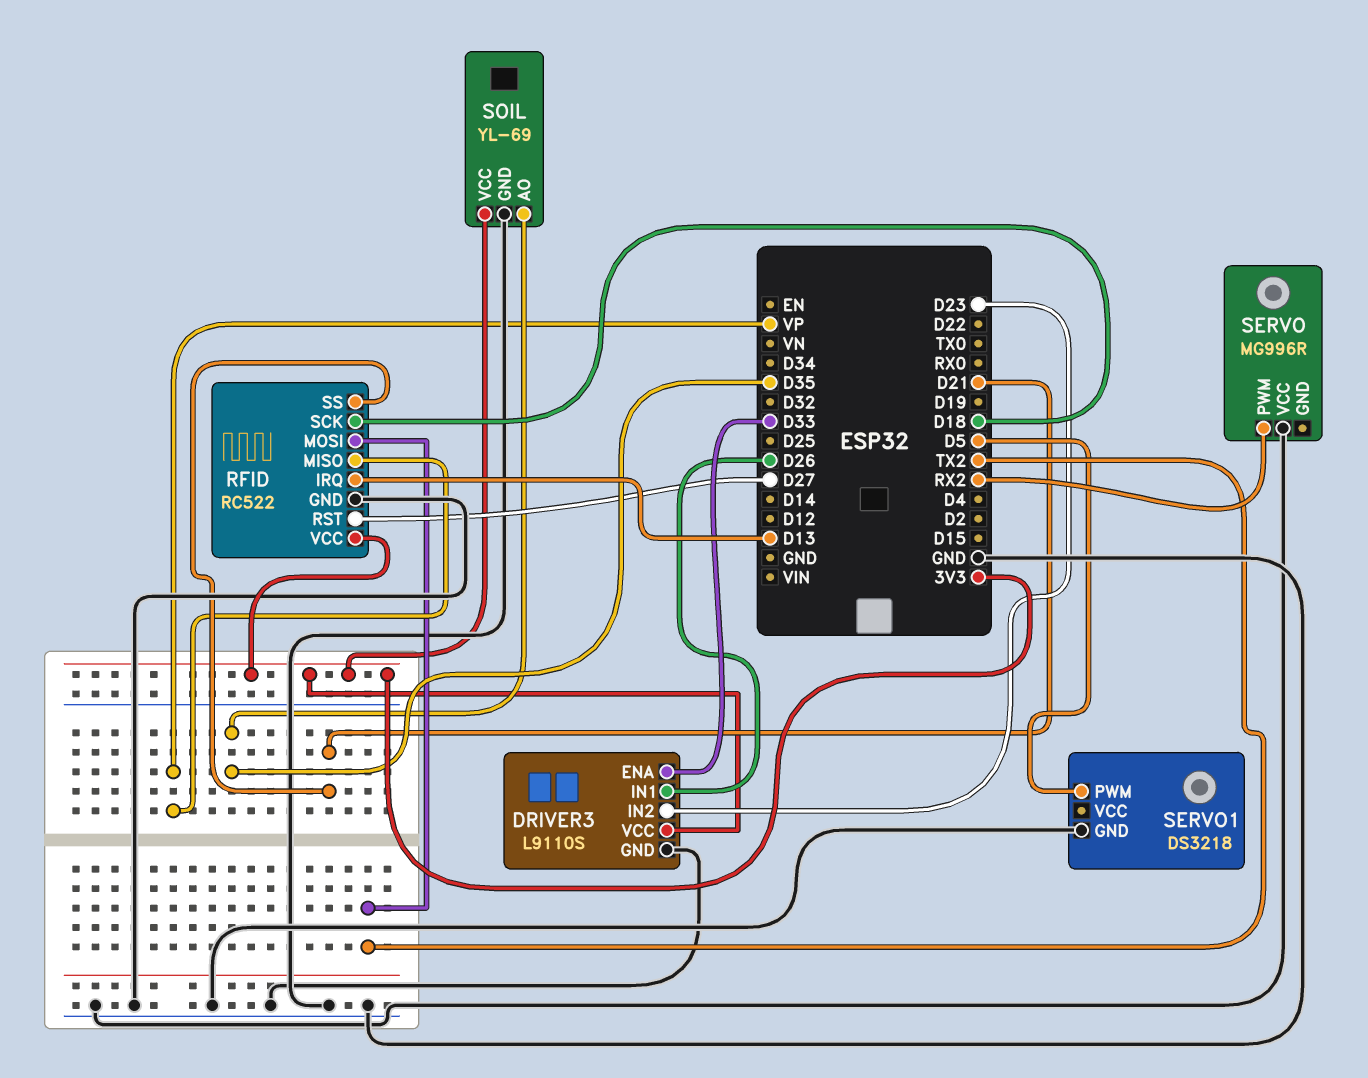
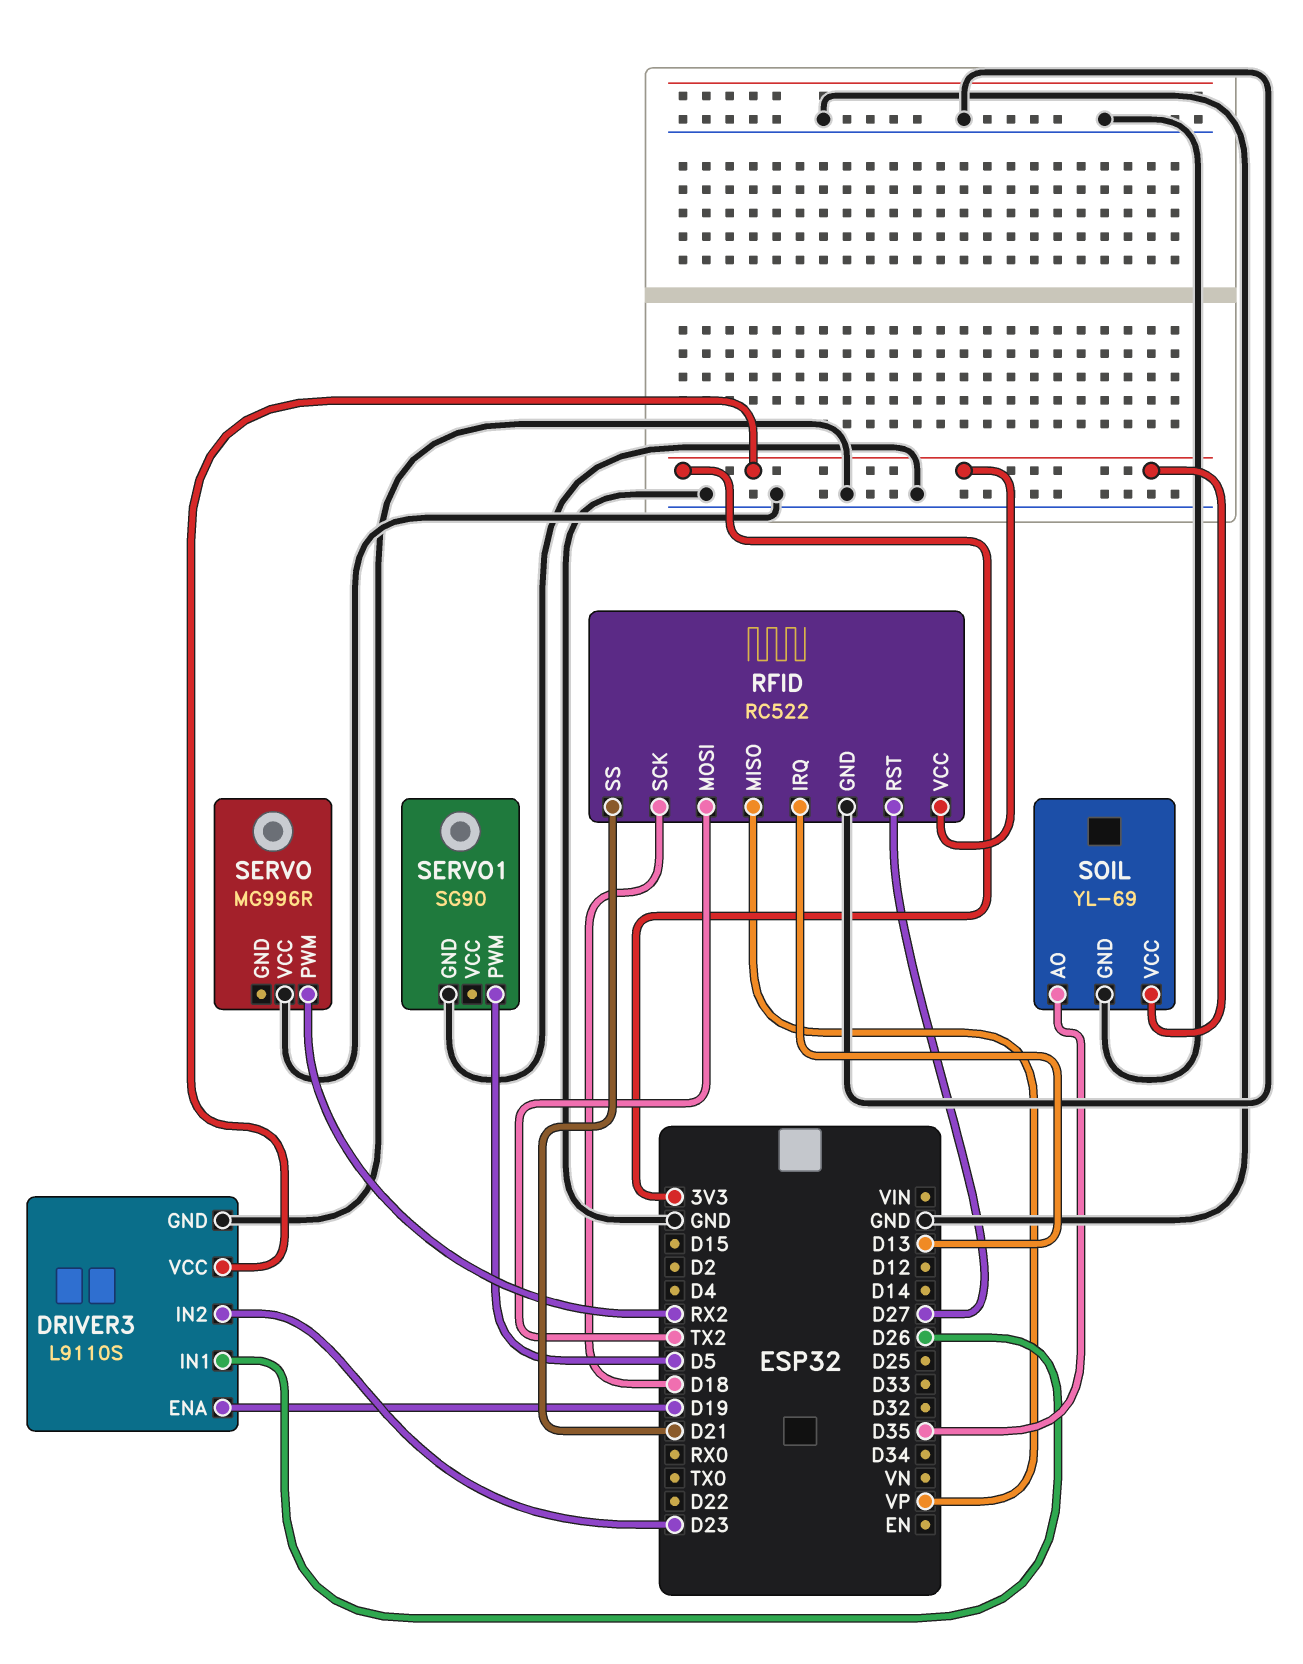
DRIVER3 pin ENA: D33 -> D19
SERVO1: DS3218 -> SG90

